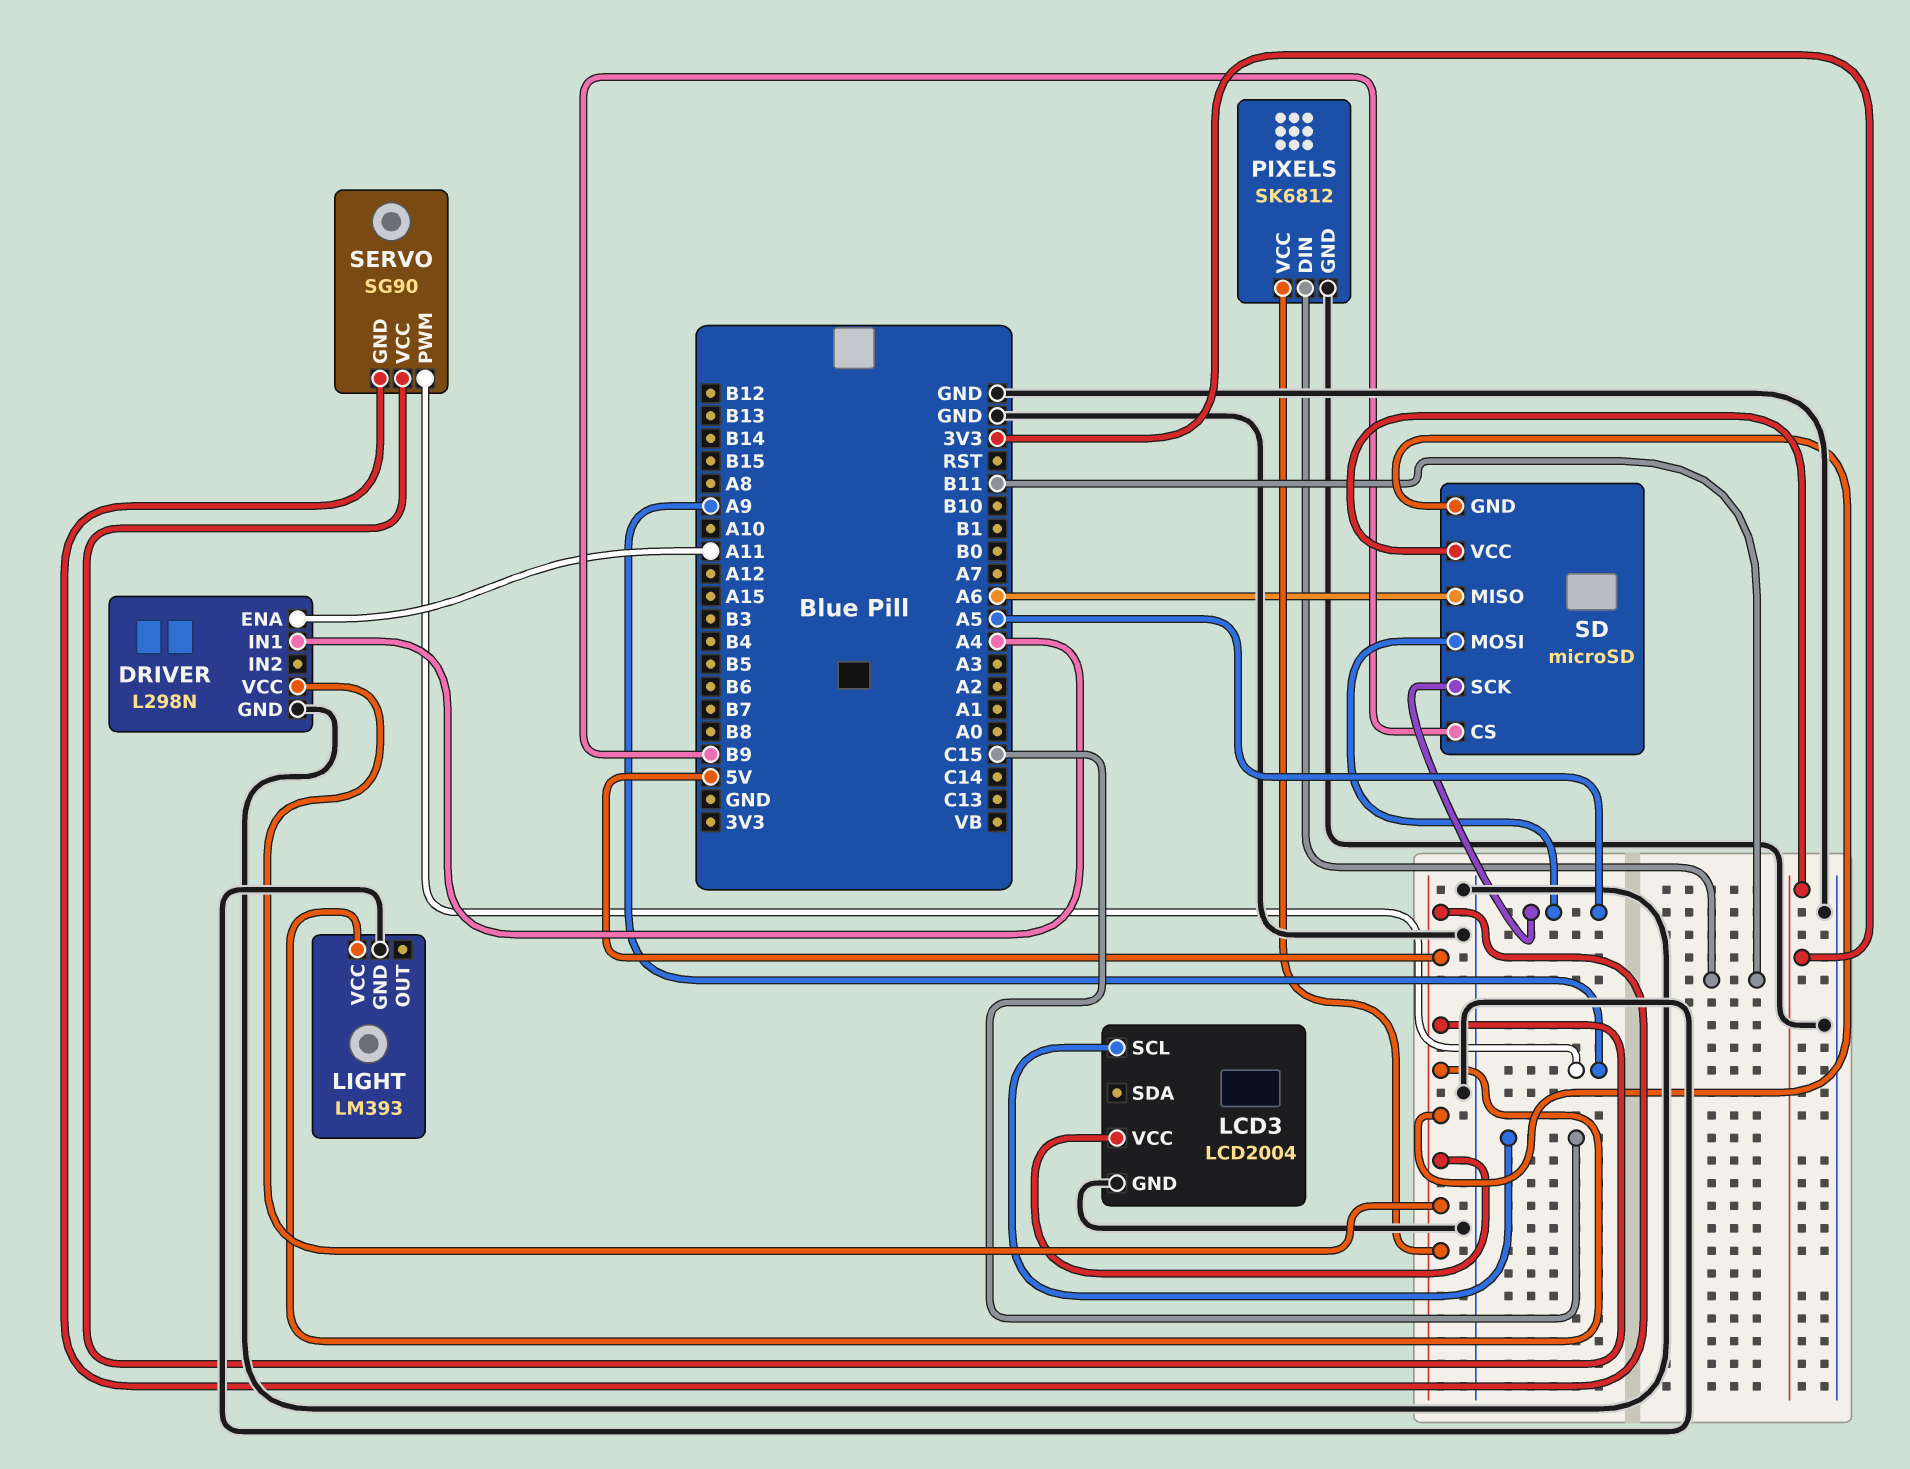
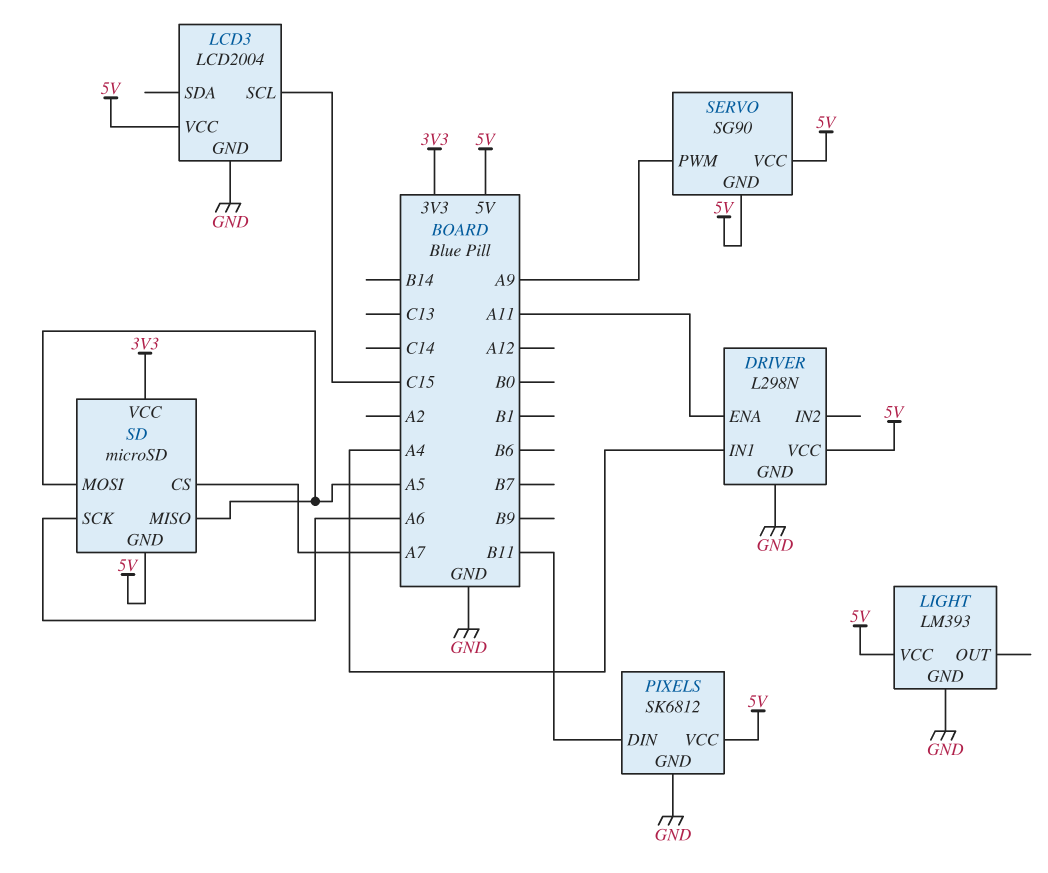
SD pin CS: B9 -> A7
SD pin MISO: A6 -> A5
SD pin SCK: A5 -> A6

